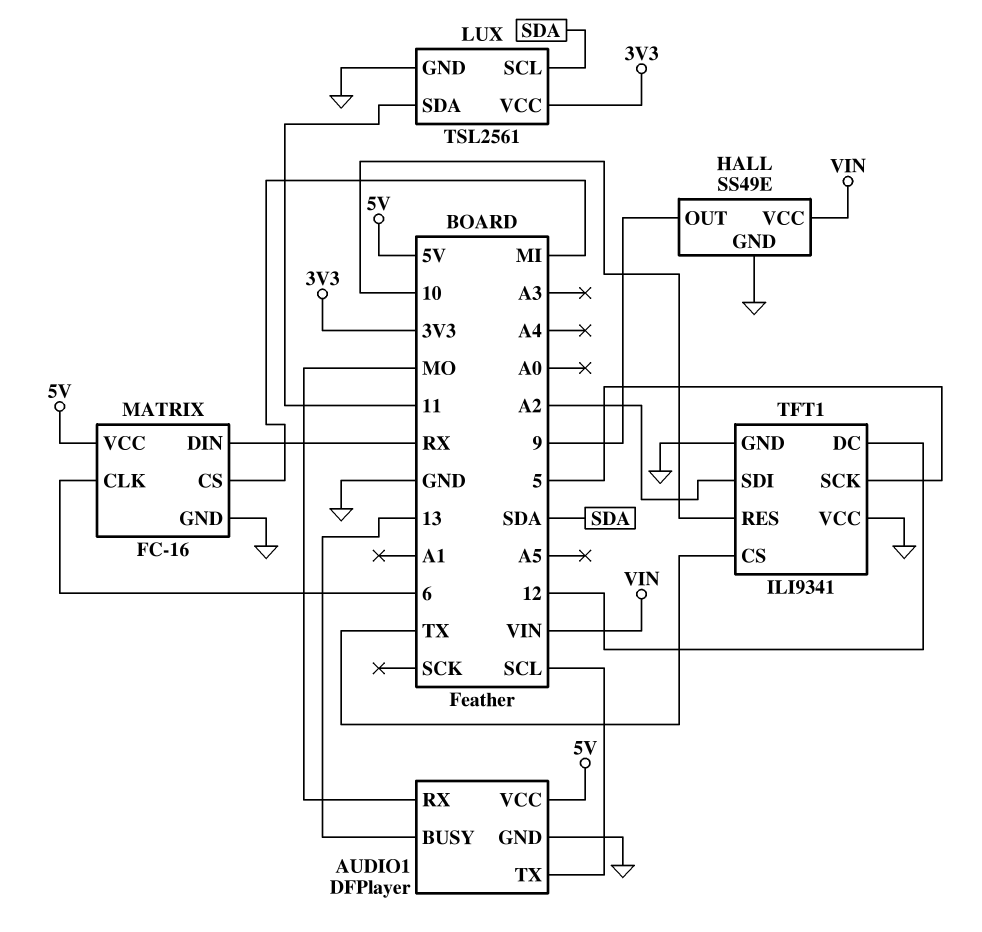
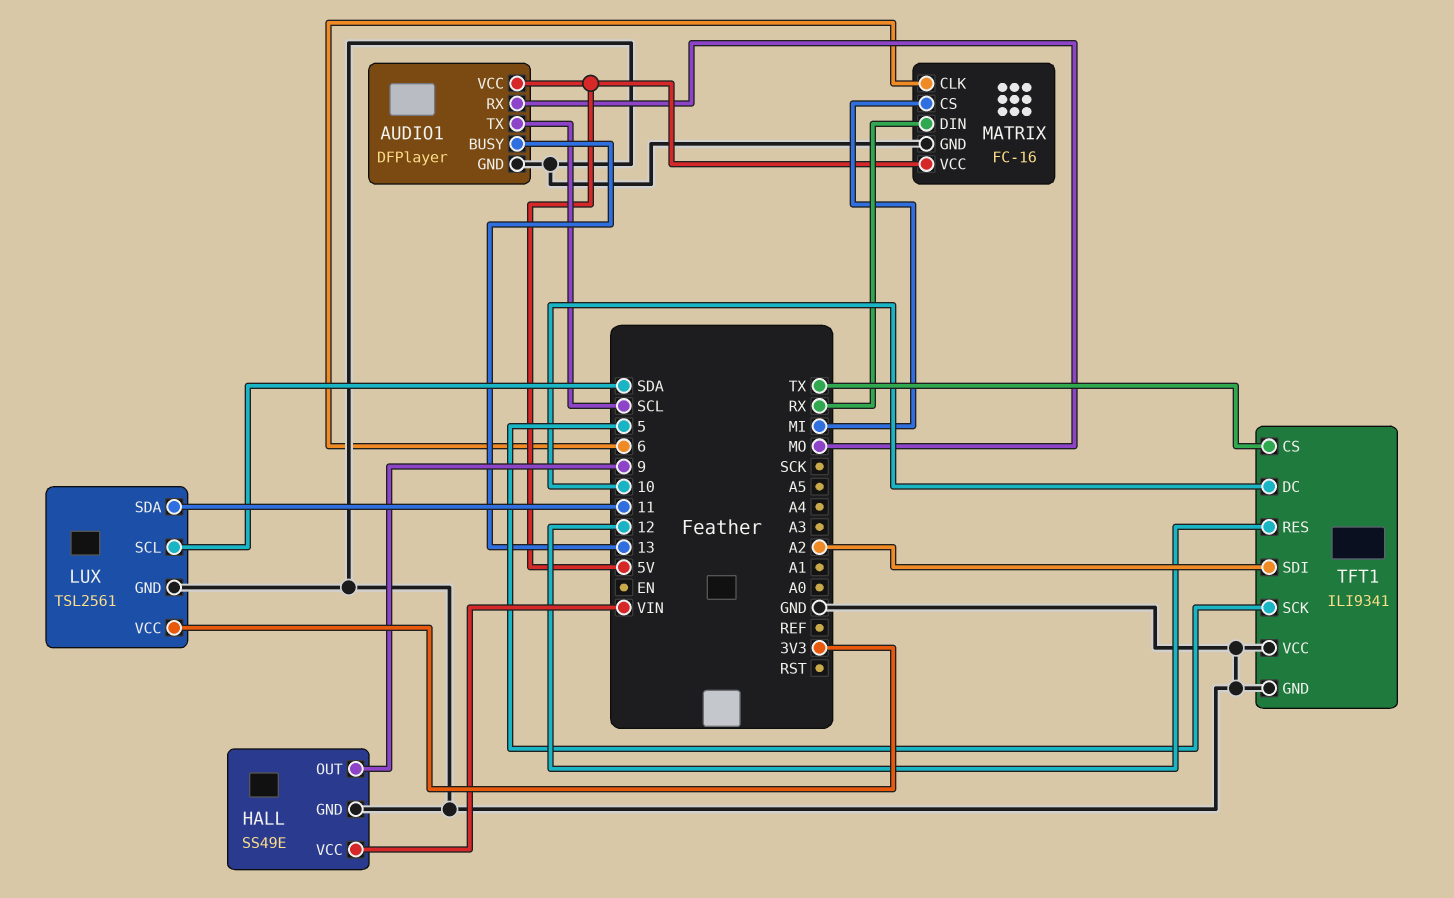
TFT1 pin DC: 12 -> 10
TFT1 pin RES: 10 -> 12

